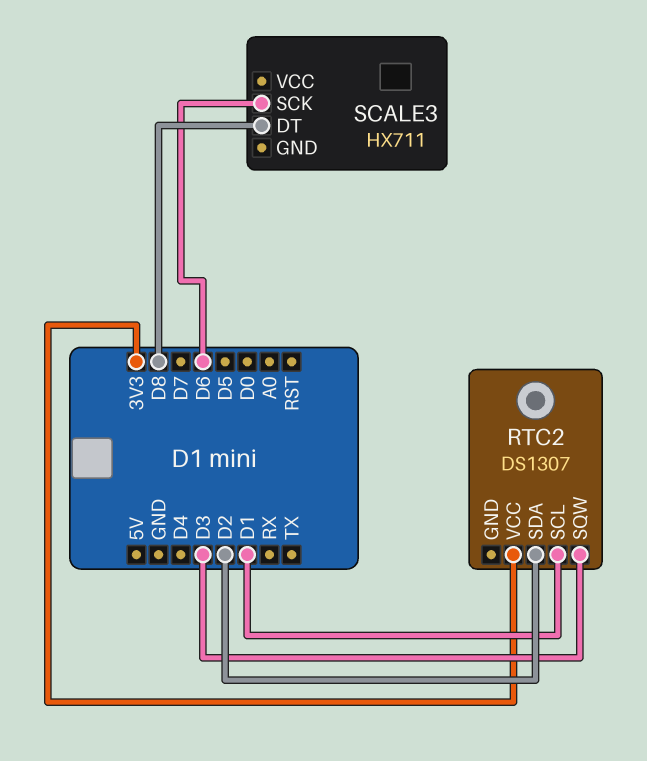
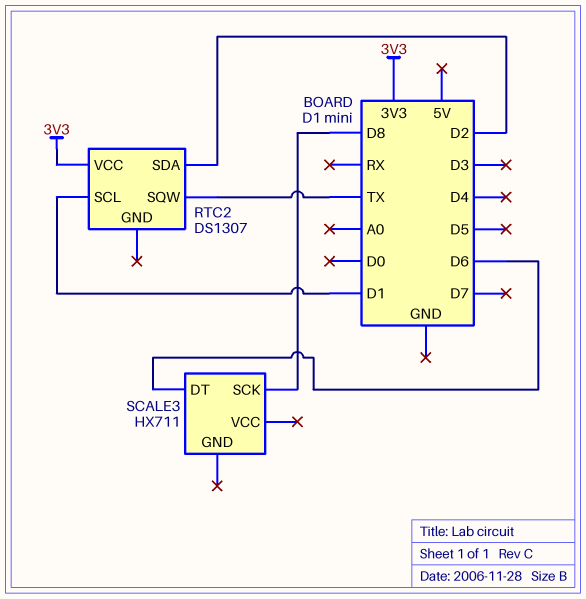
RTC2 pin SQW: D3 -> TX
SCALE3 pin DT: D8 -> D6
SCALE3 pin SCK: D6 -> D8

